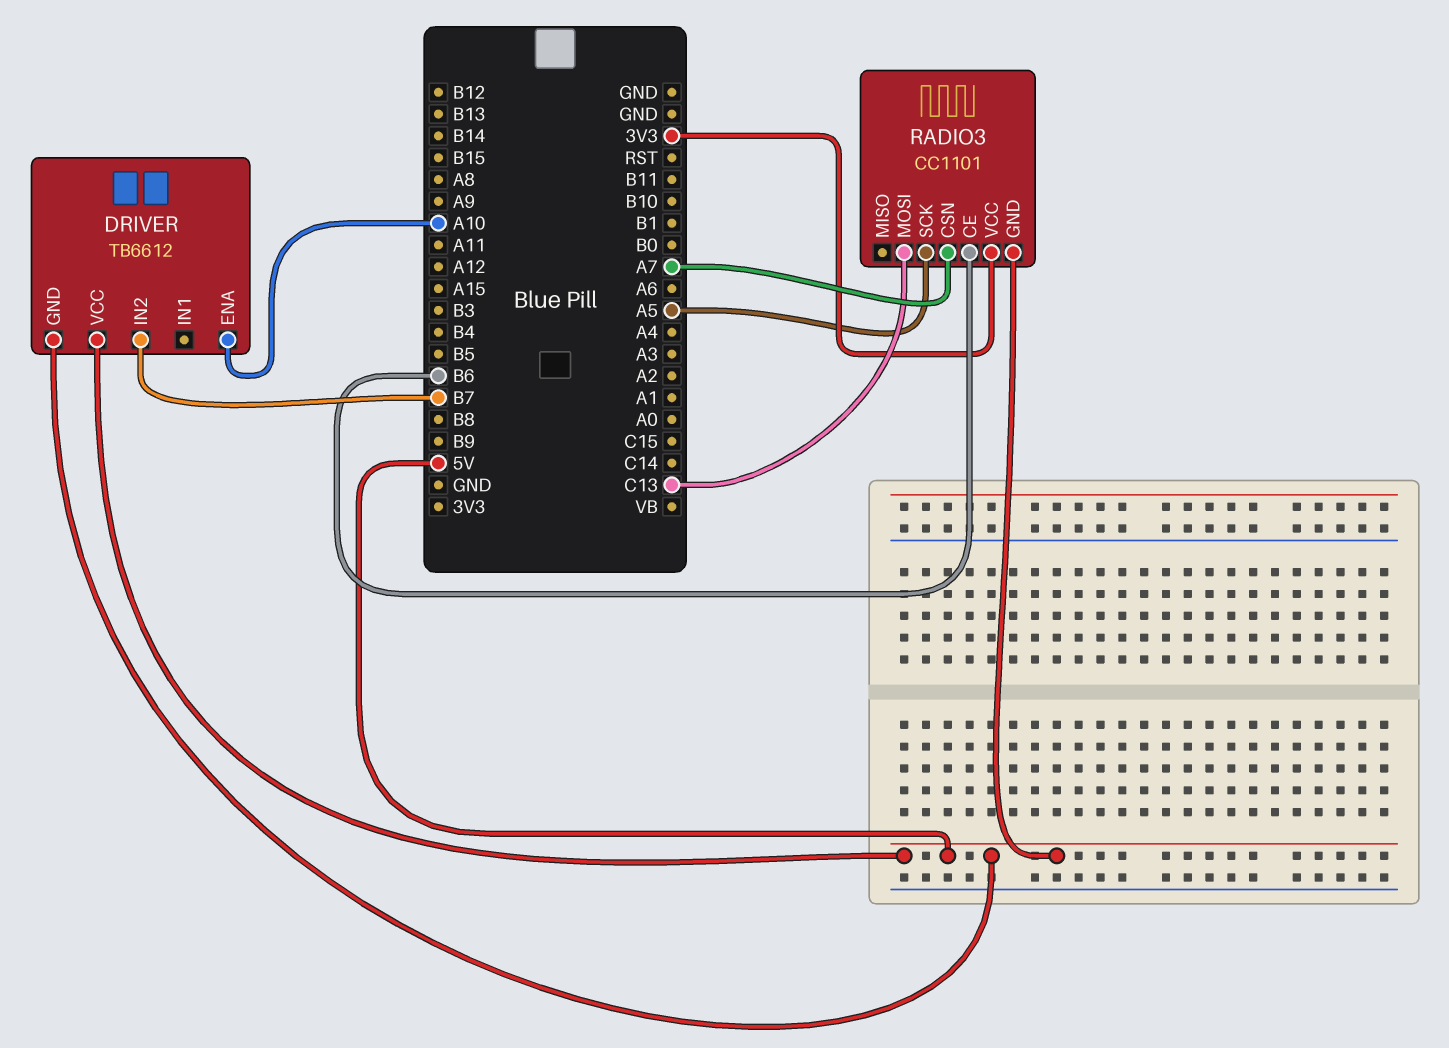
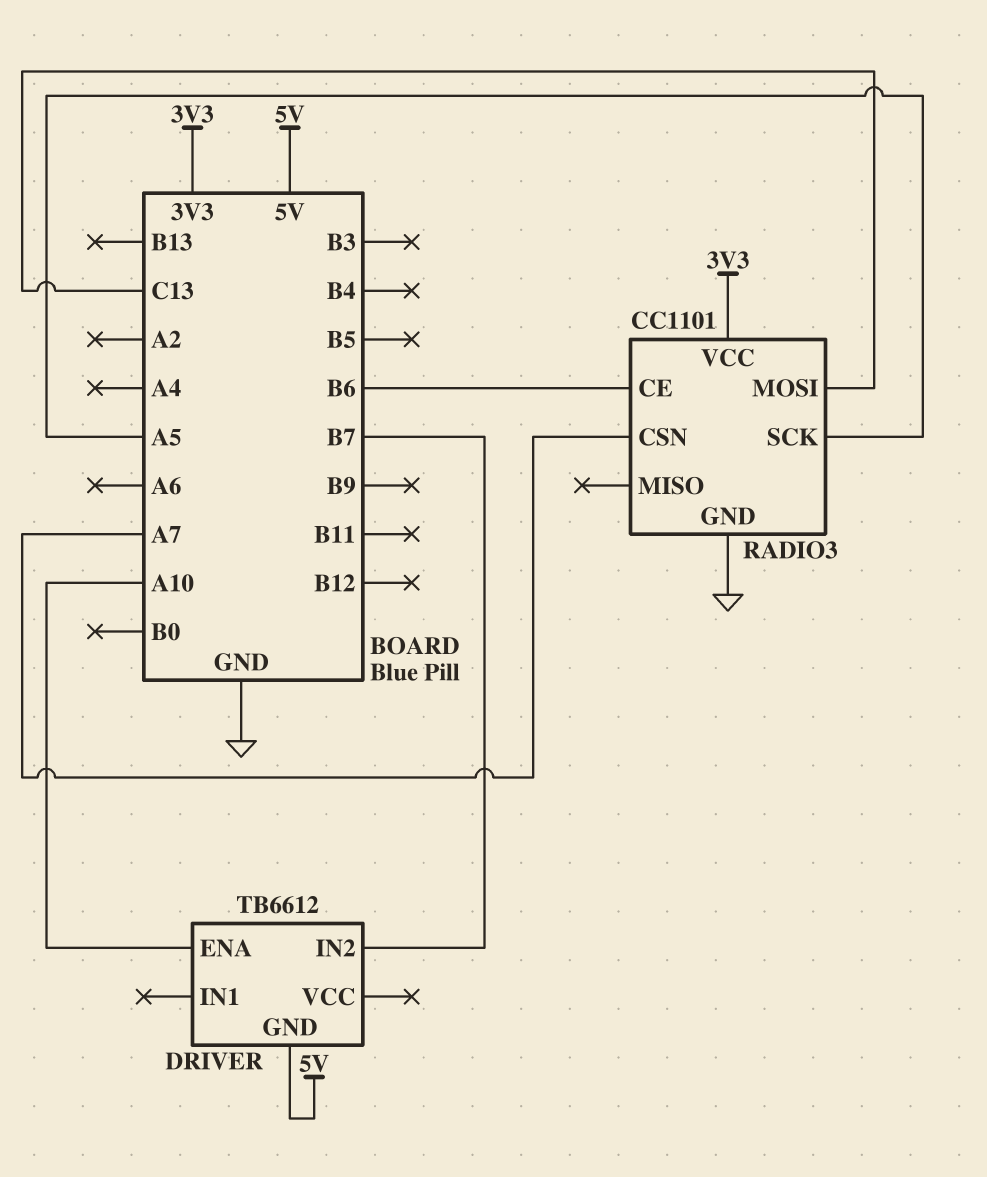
DRIVER pin VCC: 5V -> none
RADIO3 pin GND: 5V -> GND

